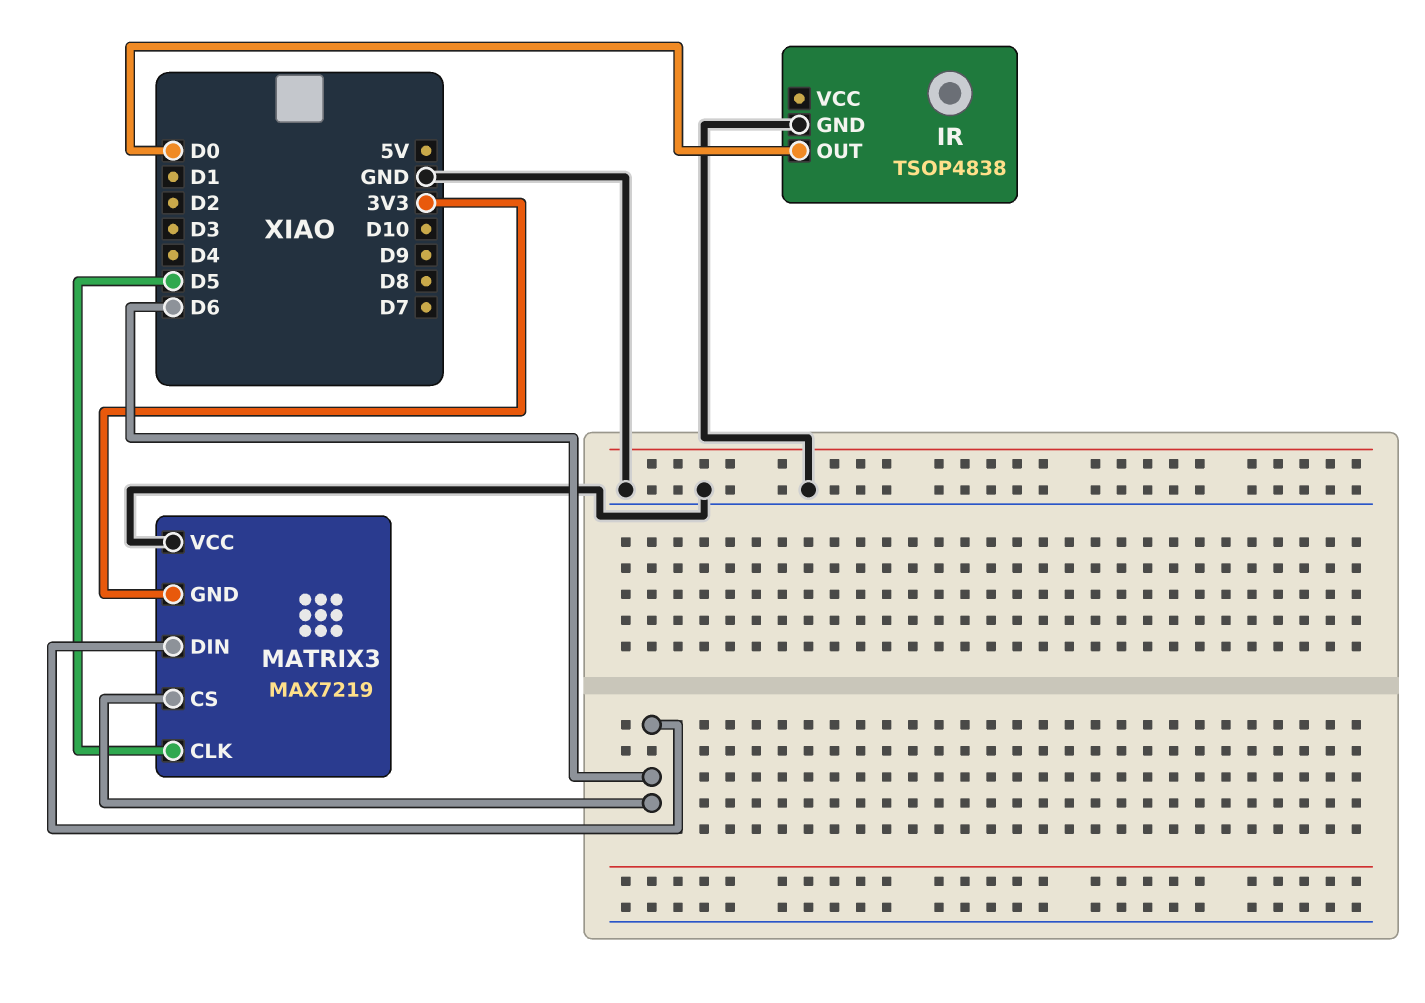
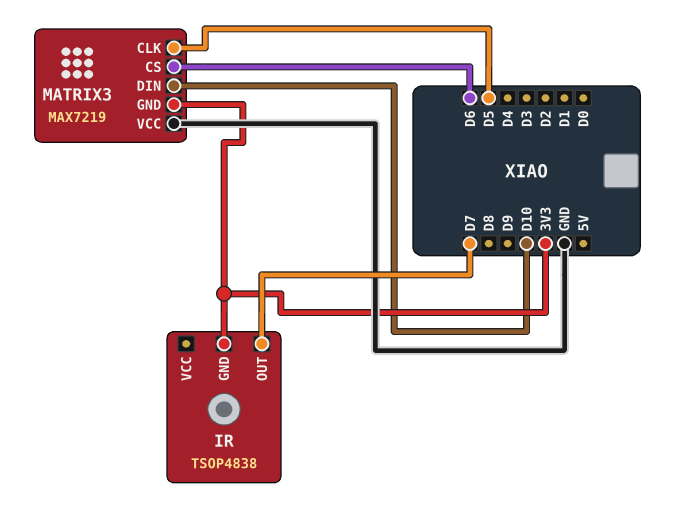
IR pin GND: GND -> 3V3
IR pin OUT: D0 -> D7
MATRIX3 pin DIN: D6 -> D10

